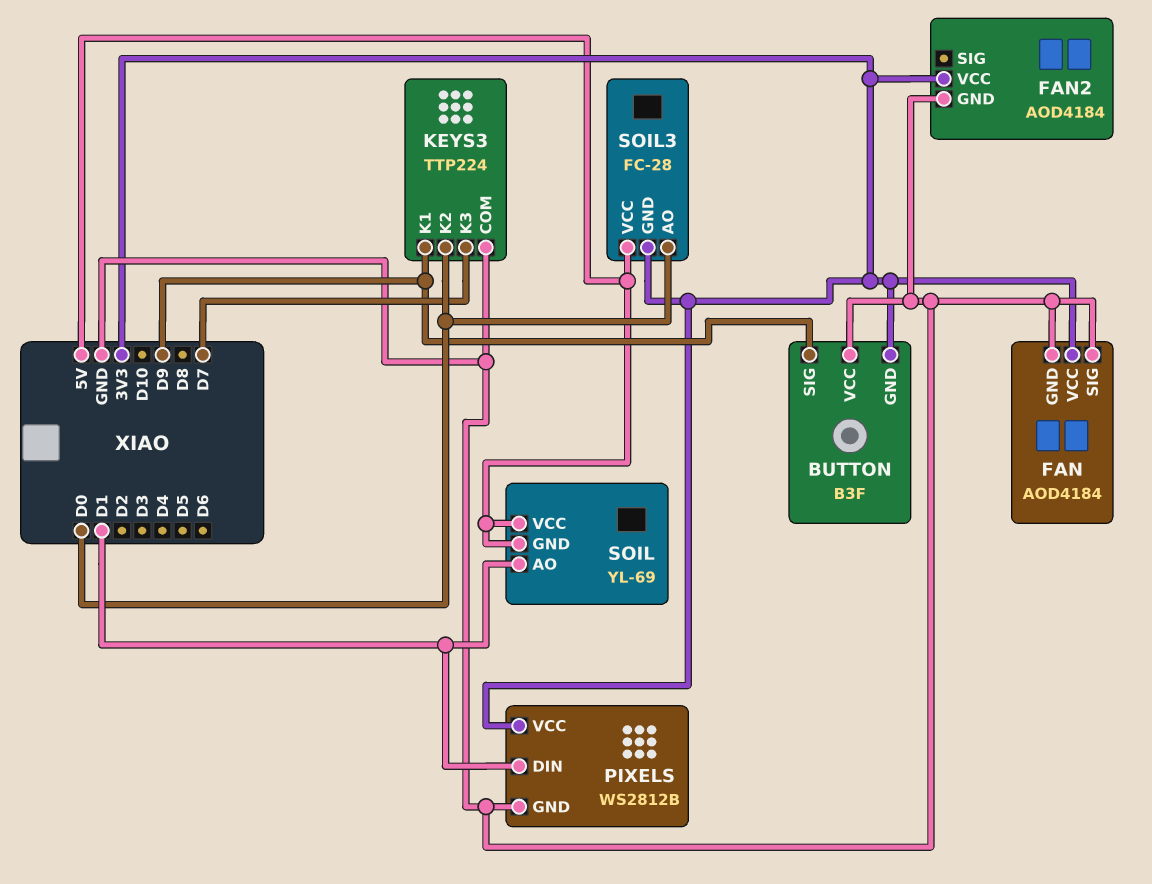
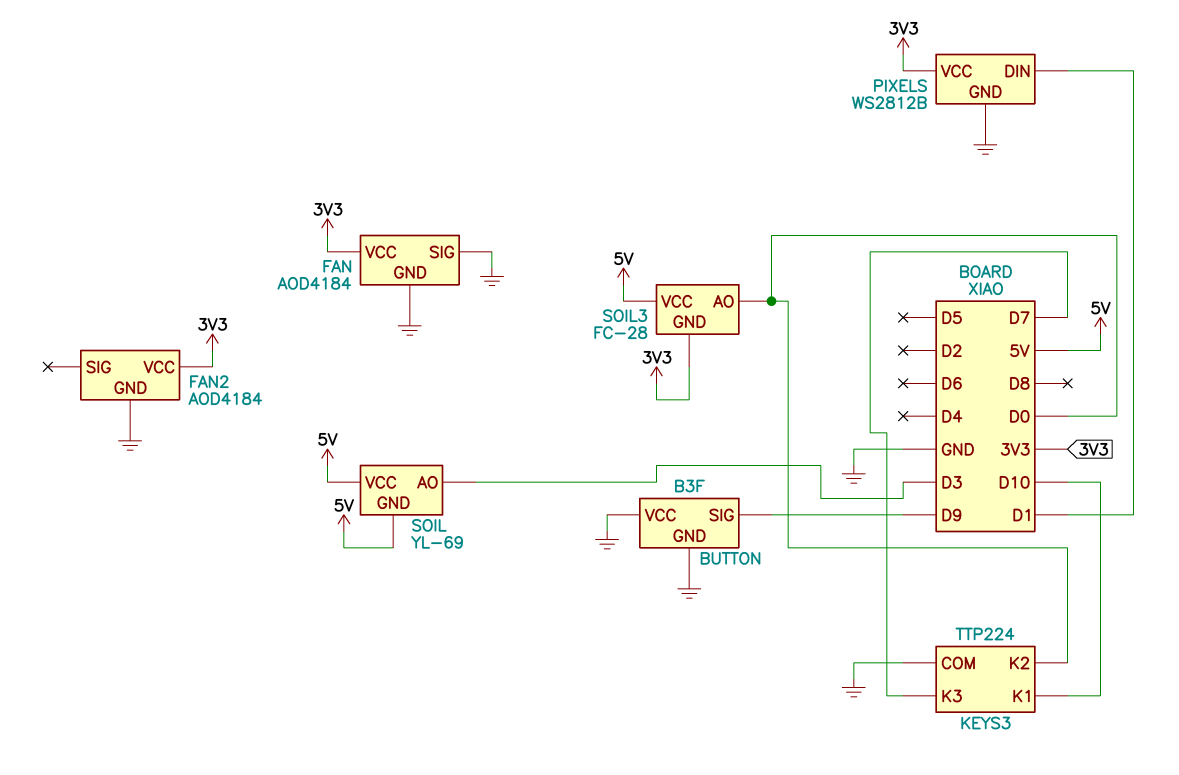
BUTTON pin GND: 3V3 -> GND
KEYS3 pin K1: D9 -> D10
SOIL pin AO: D1 -> D3

